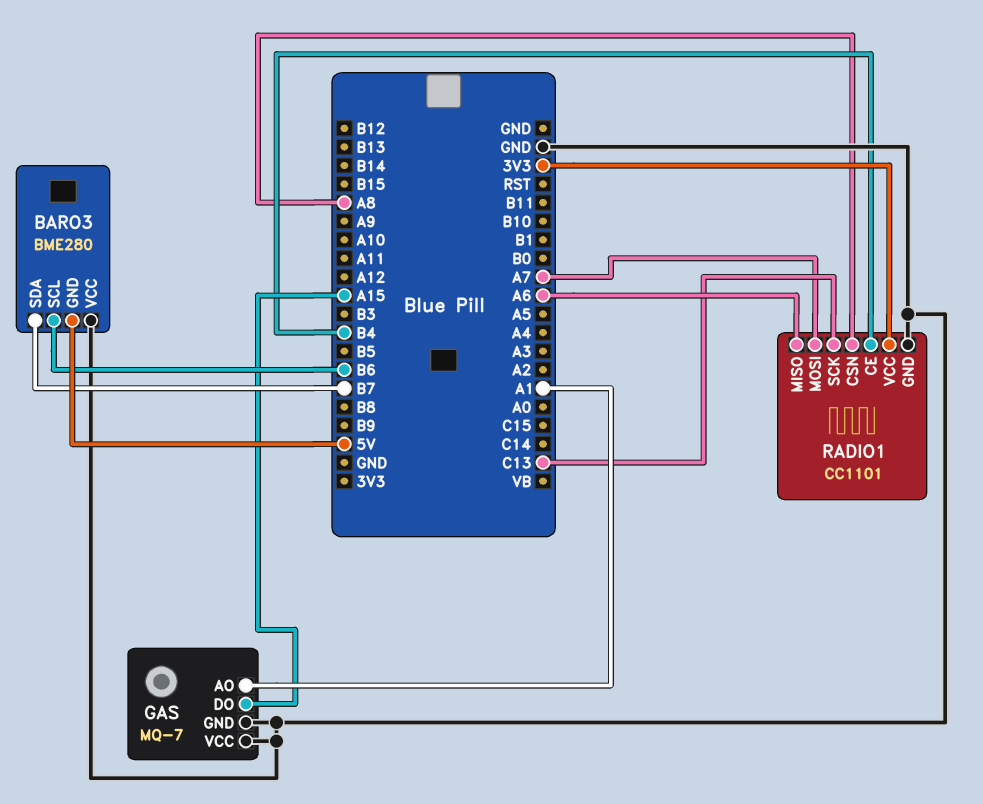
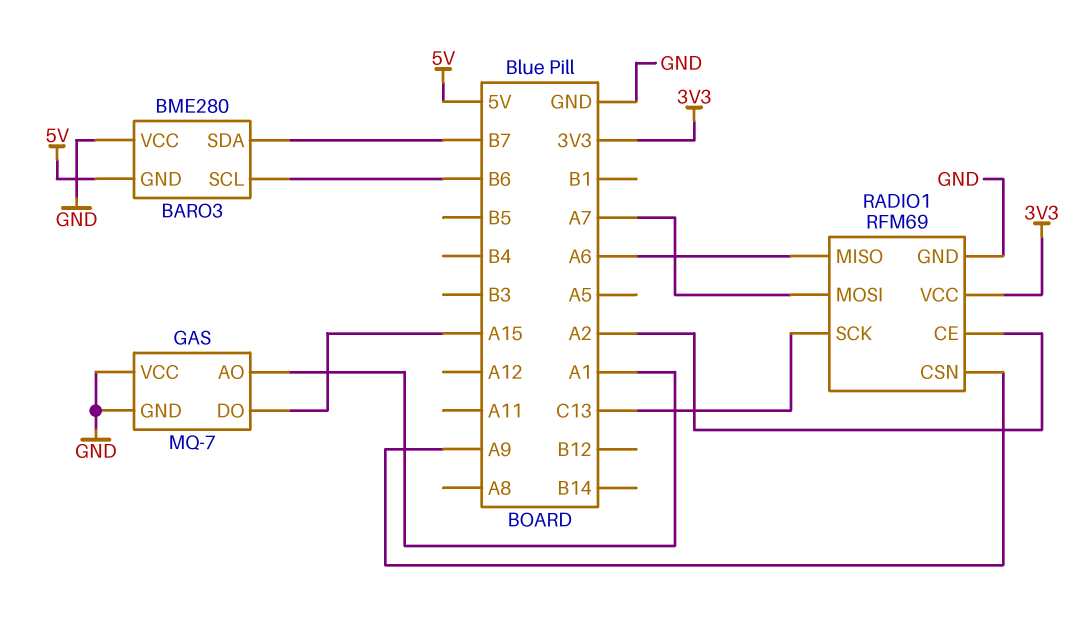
RADIO1: CC1101 -> RFM69
RADIO1 pin CE: B4 -> A2
RADIO1 pin CSN: A8 -> A9

